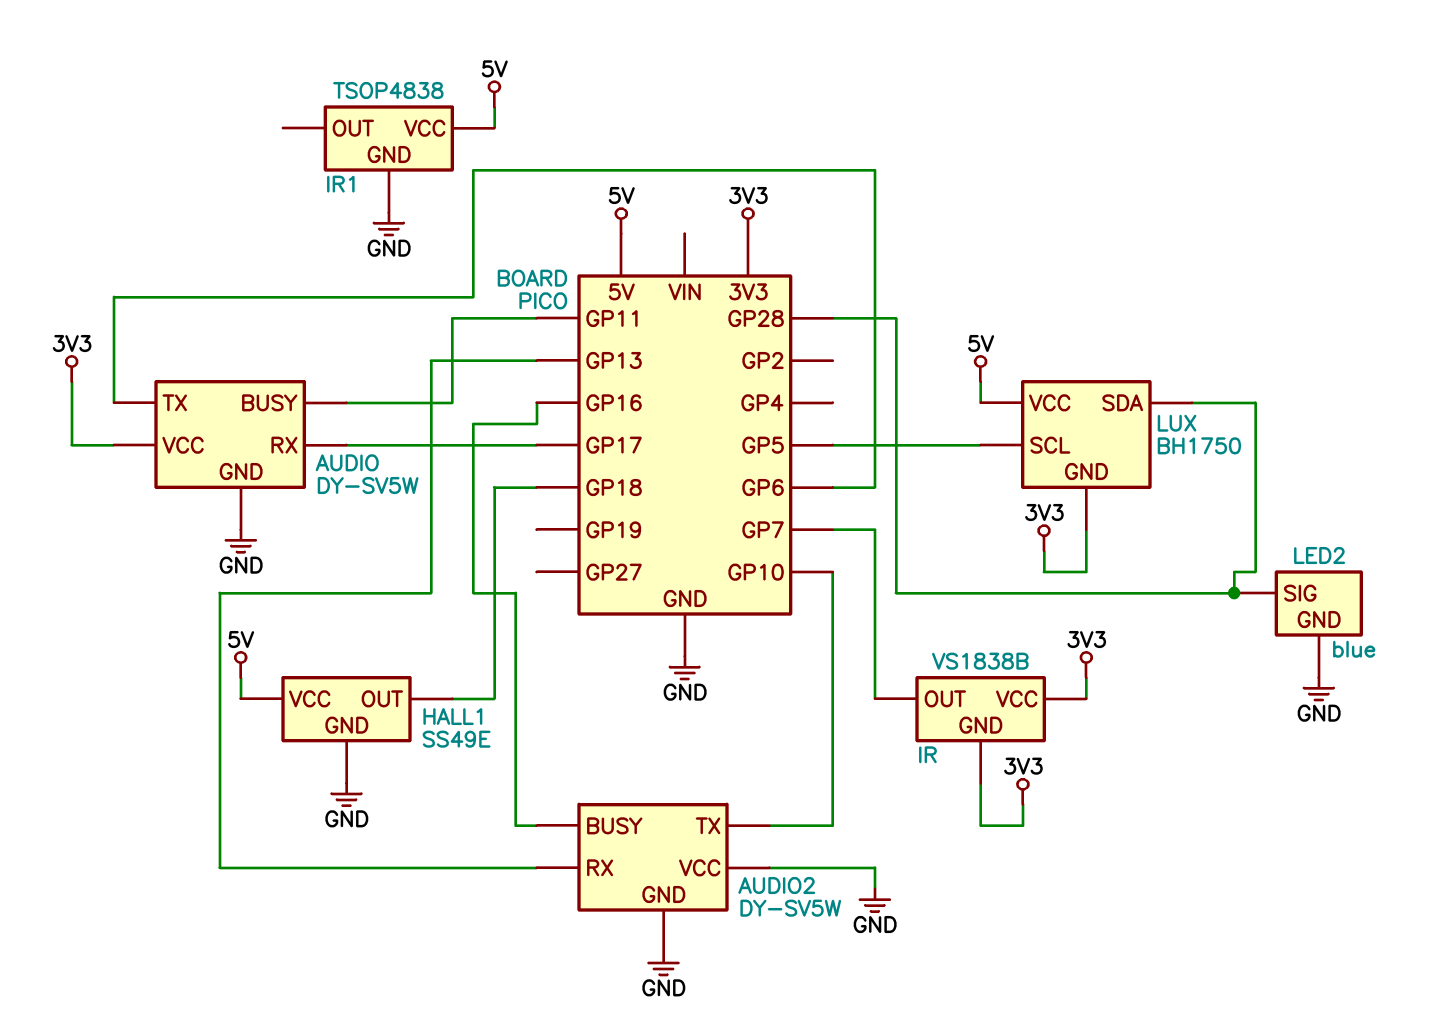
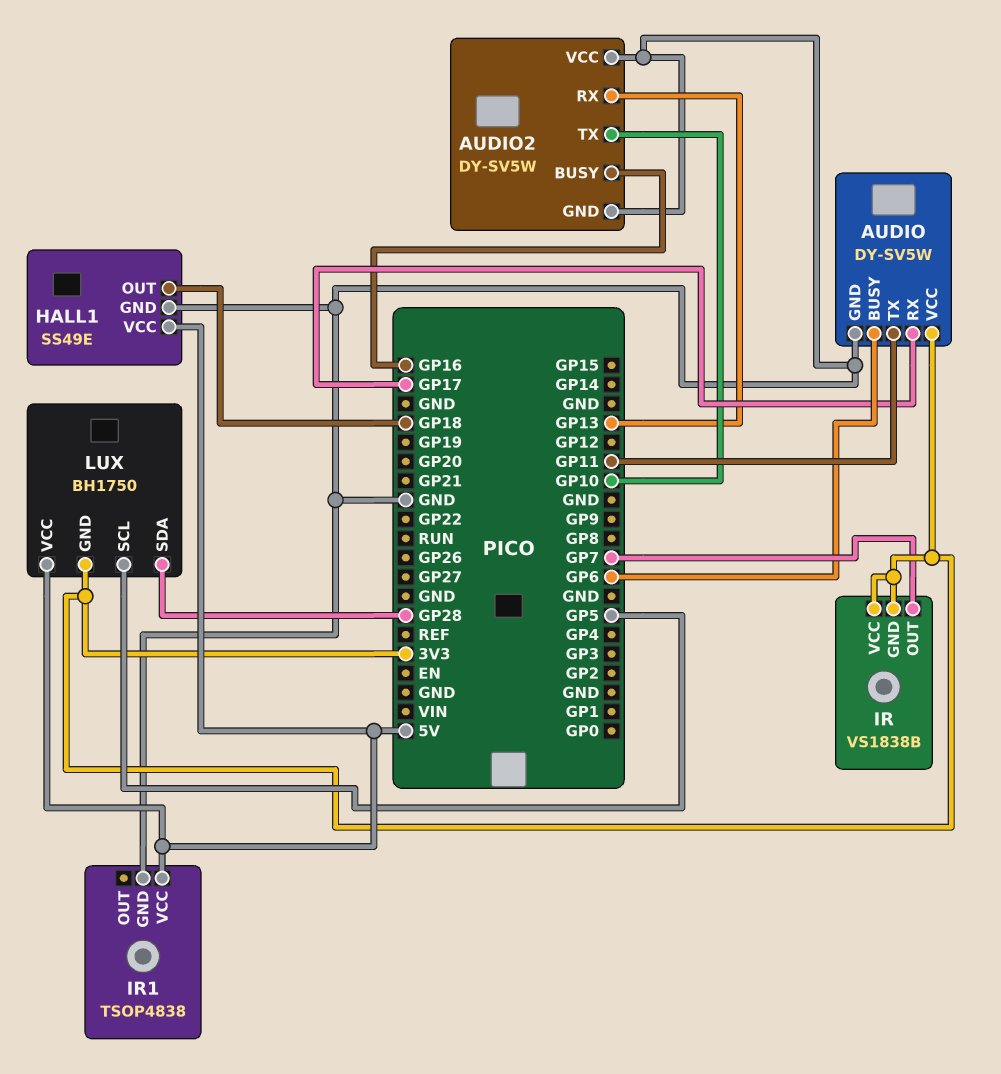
AUDIO pin BUSY: GP11 -> GP6
AUDIO pin TX: GP6 -> GP11
LED2: blue -> none
LED2 pin GND: GND -> none
LED2 pin SIG: GP28 -> none

